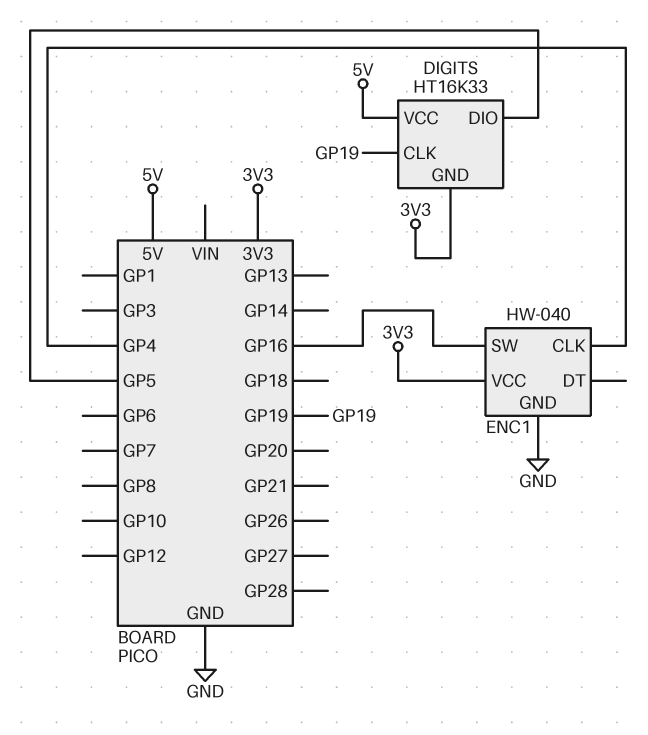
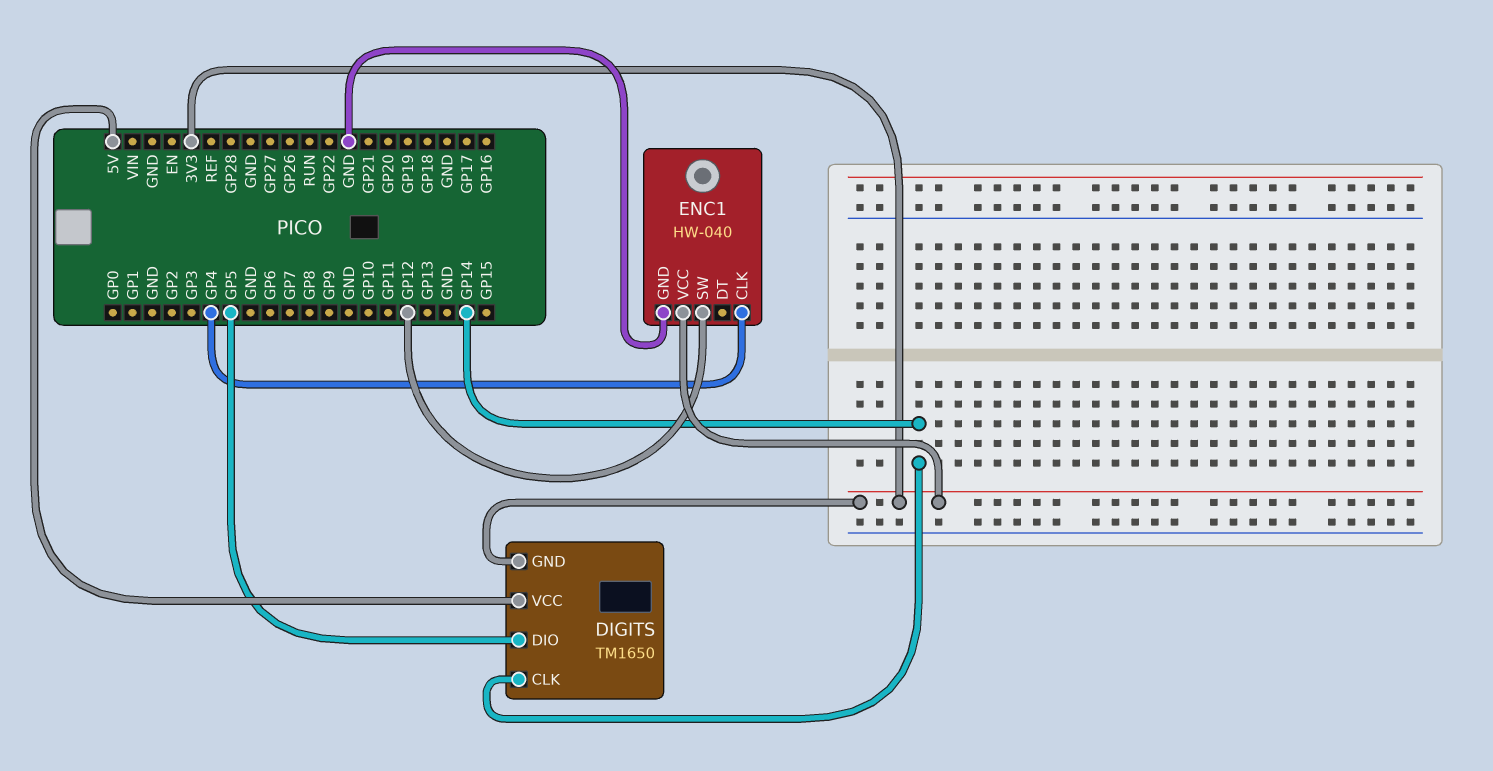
DIGITS: HT16K33 -> TM1650
DIGITS pin CLK: GP19 -> GP14
ENC1 pin SW: GP16 -> GP12

